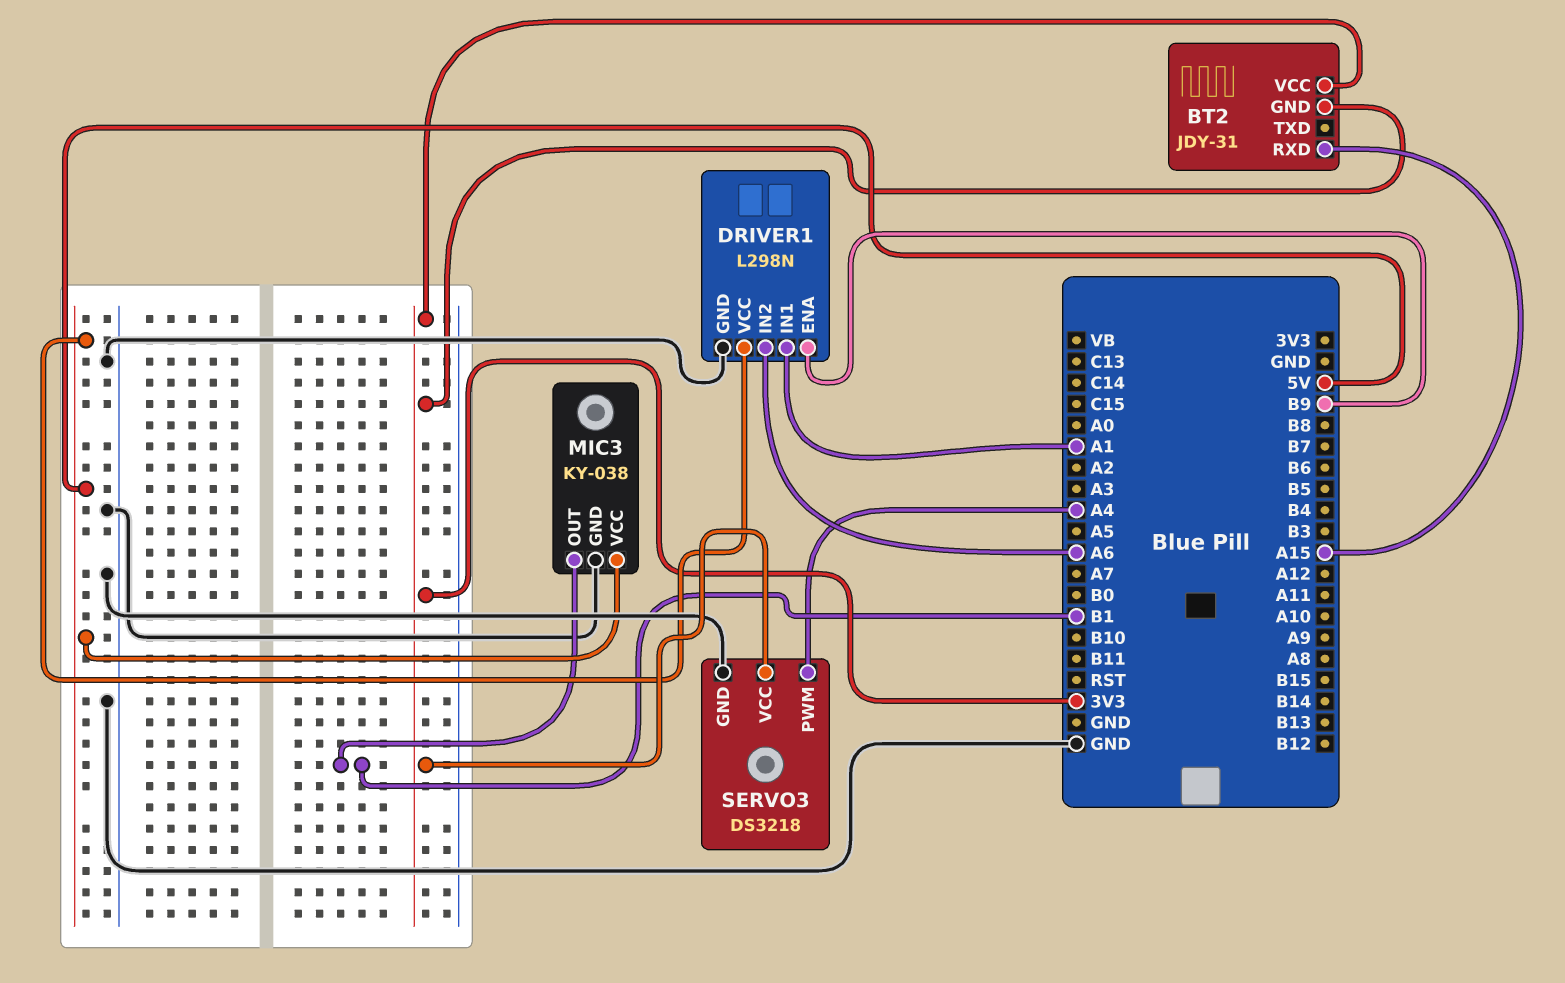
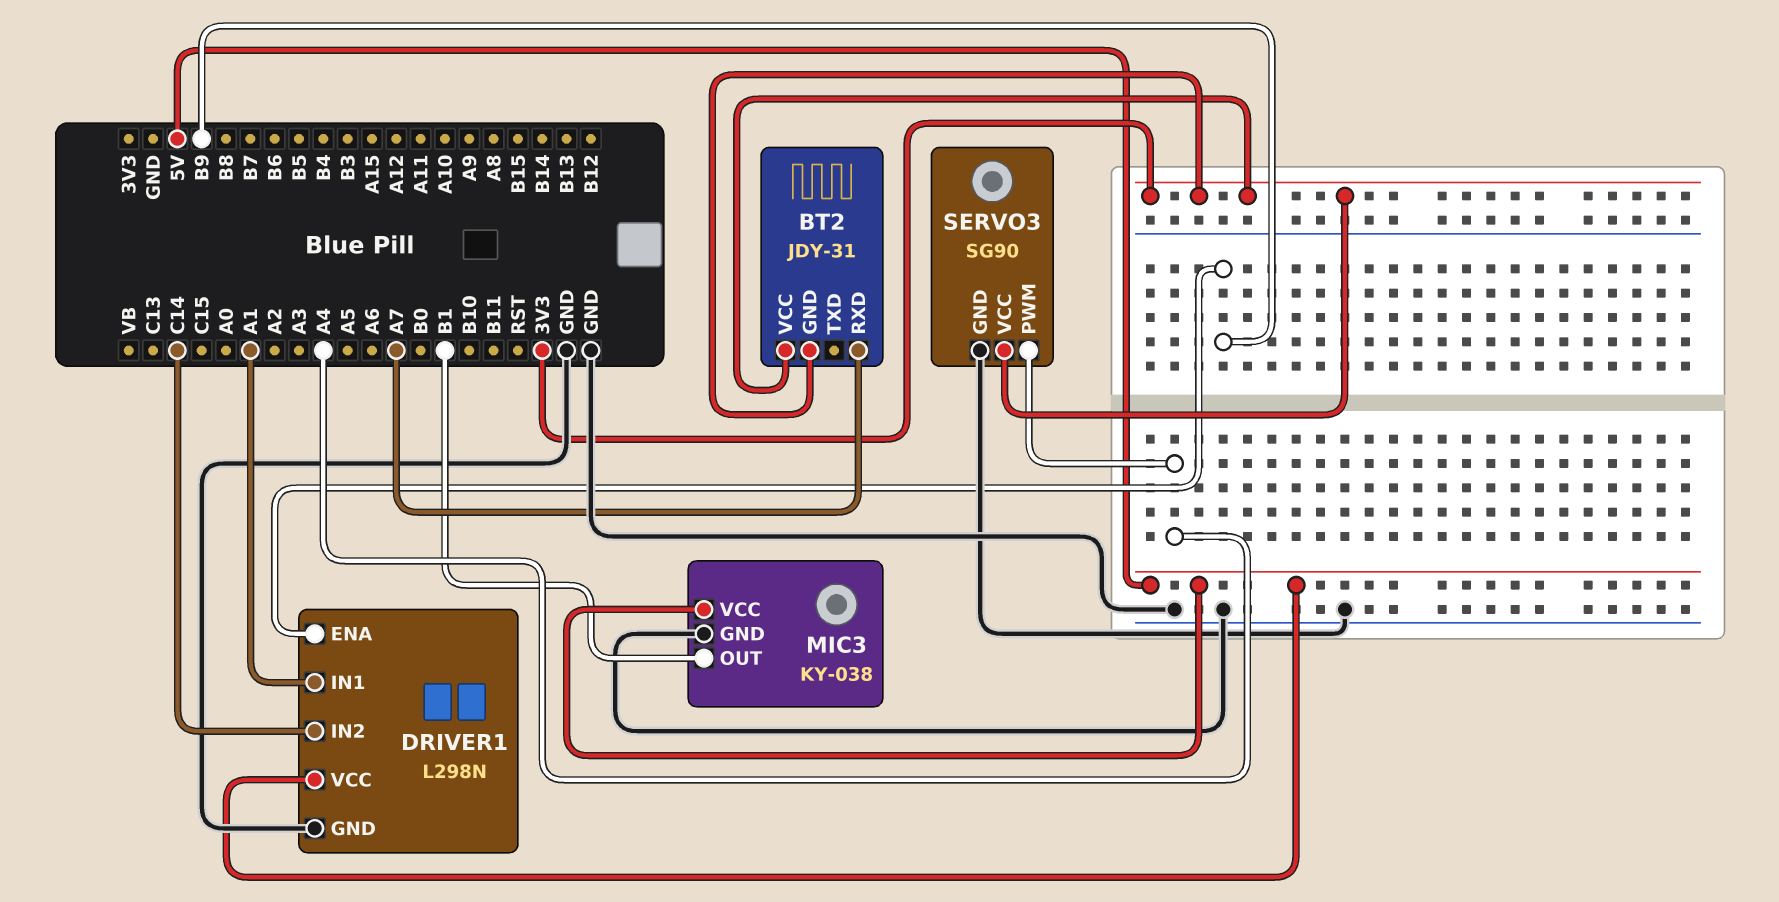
BT2 pin RXD: A15 -> A7
DRIVER1 pin IN2: A6 -> C14
SERVO3: DS3218 -> SG90

